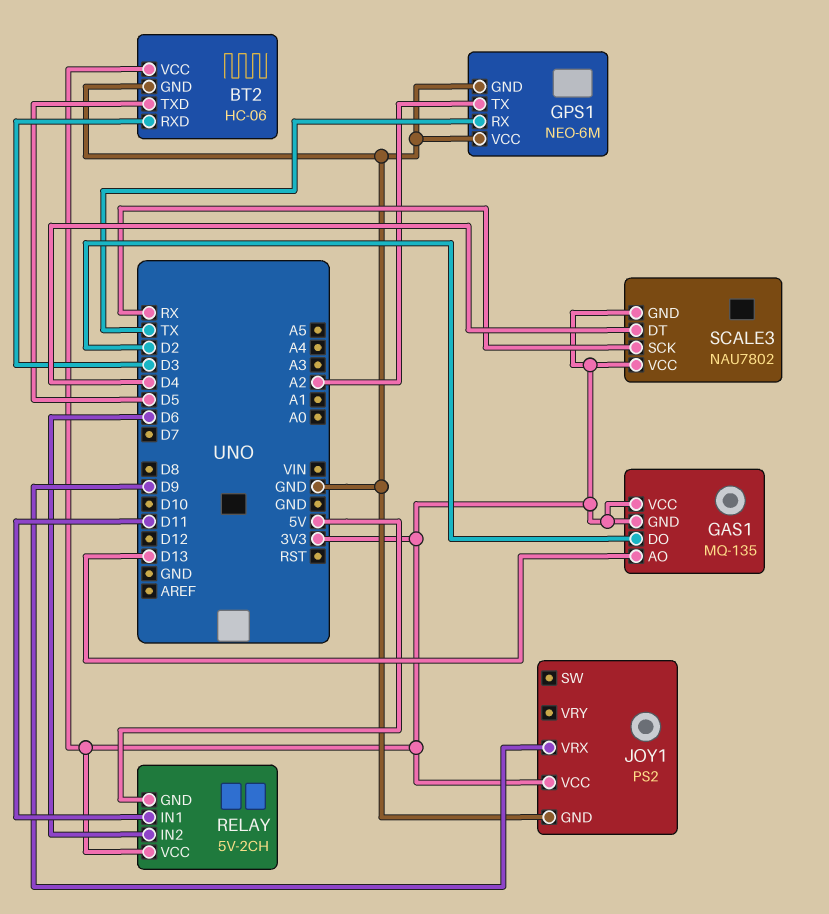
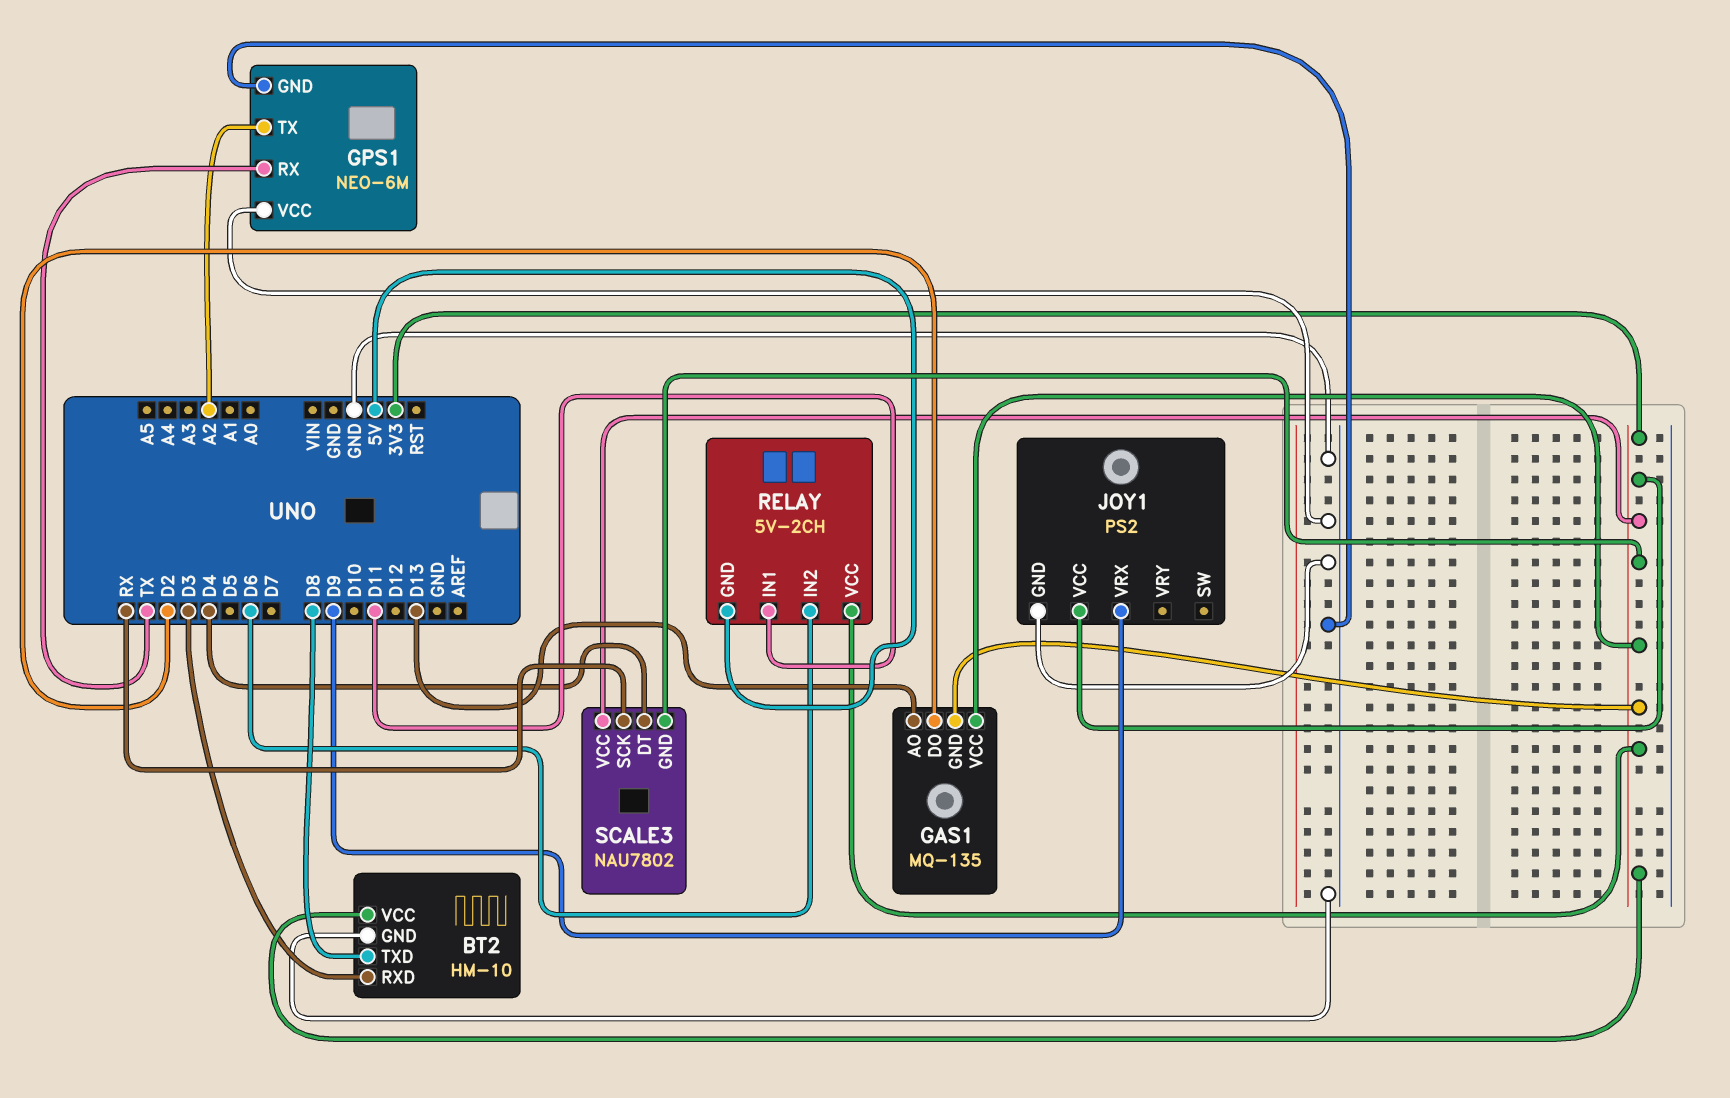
BT2: HC-06 -> HM-10
BT2 pin TXD: D5 -> D8

